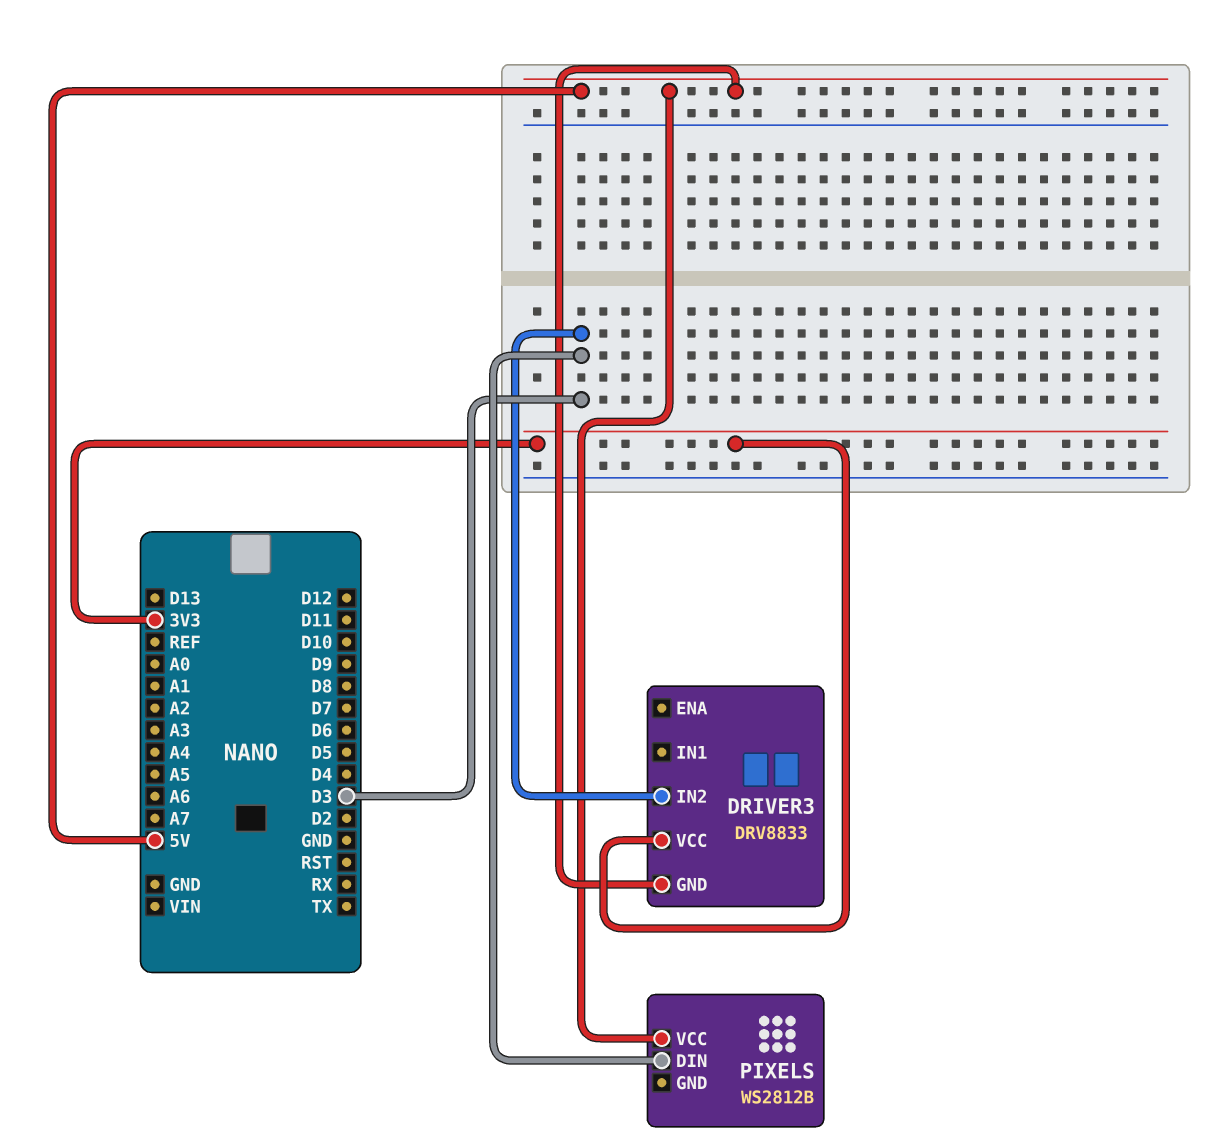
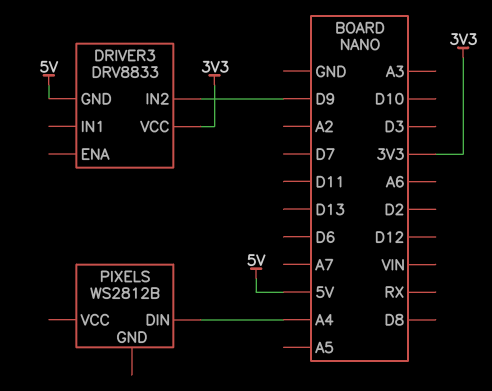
DRIVER3 pin IN2: D3 -> D9
PIXELS pin DIN: D3 -> A4
PIXELS pin VCC: 5V -> none

